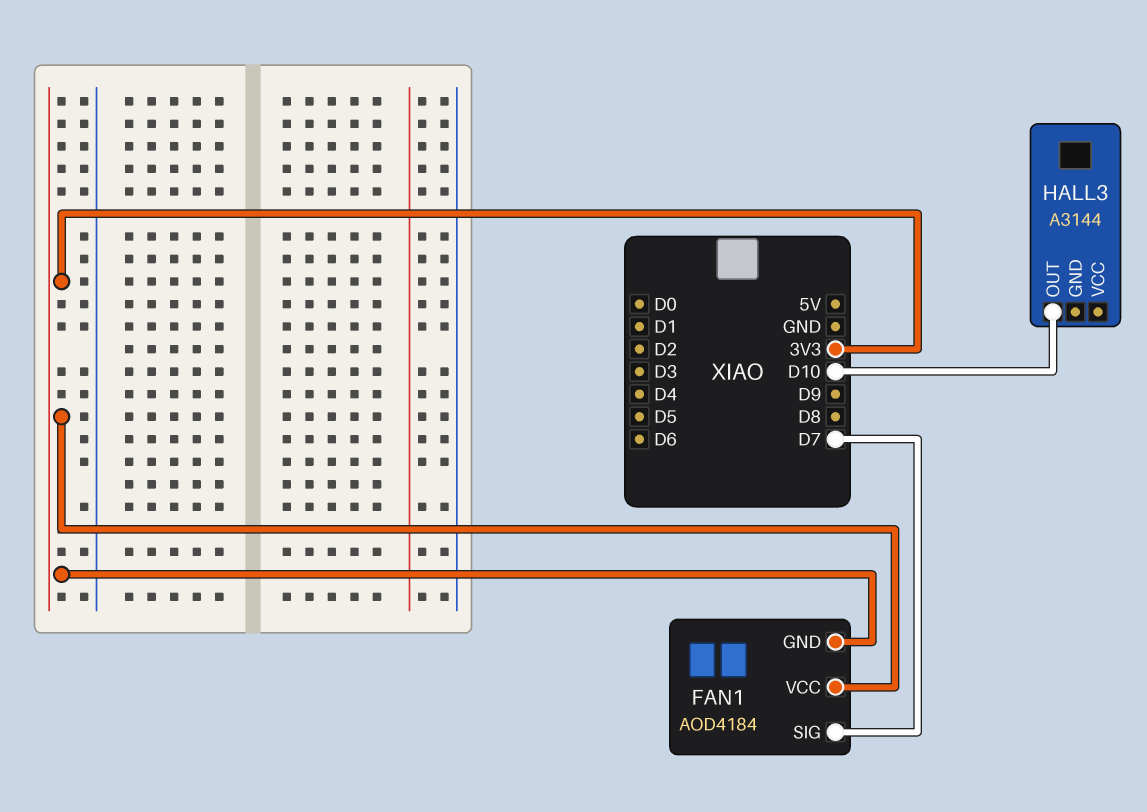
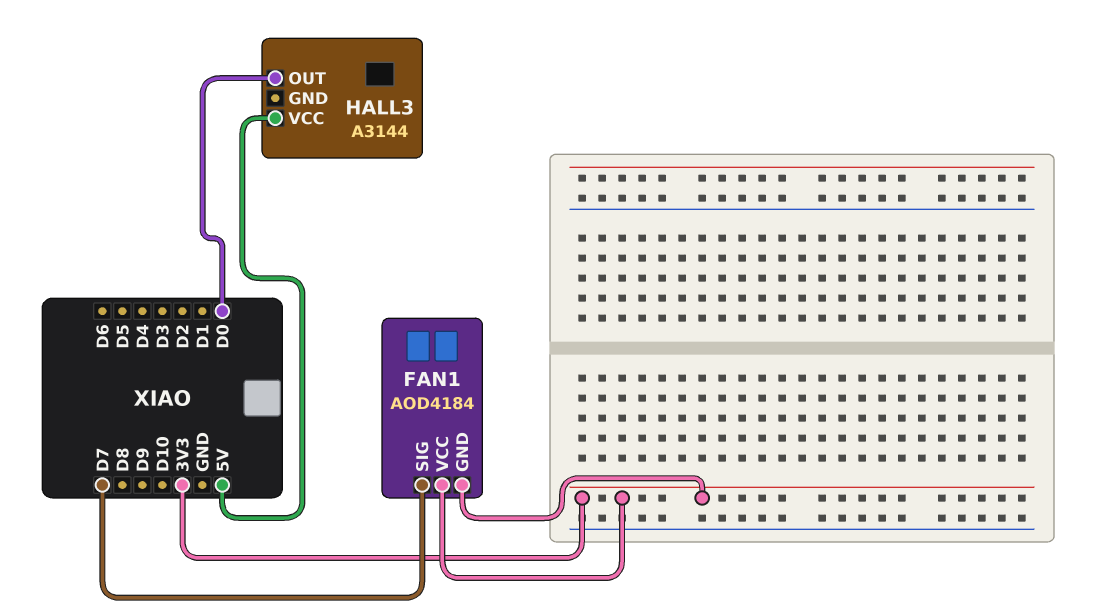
HALL3 pin OUT: D10 -> D0
HALL3 pin VCC: none -> 5V

